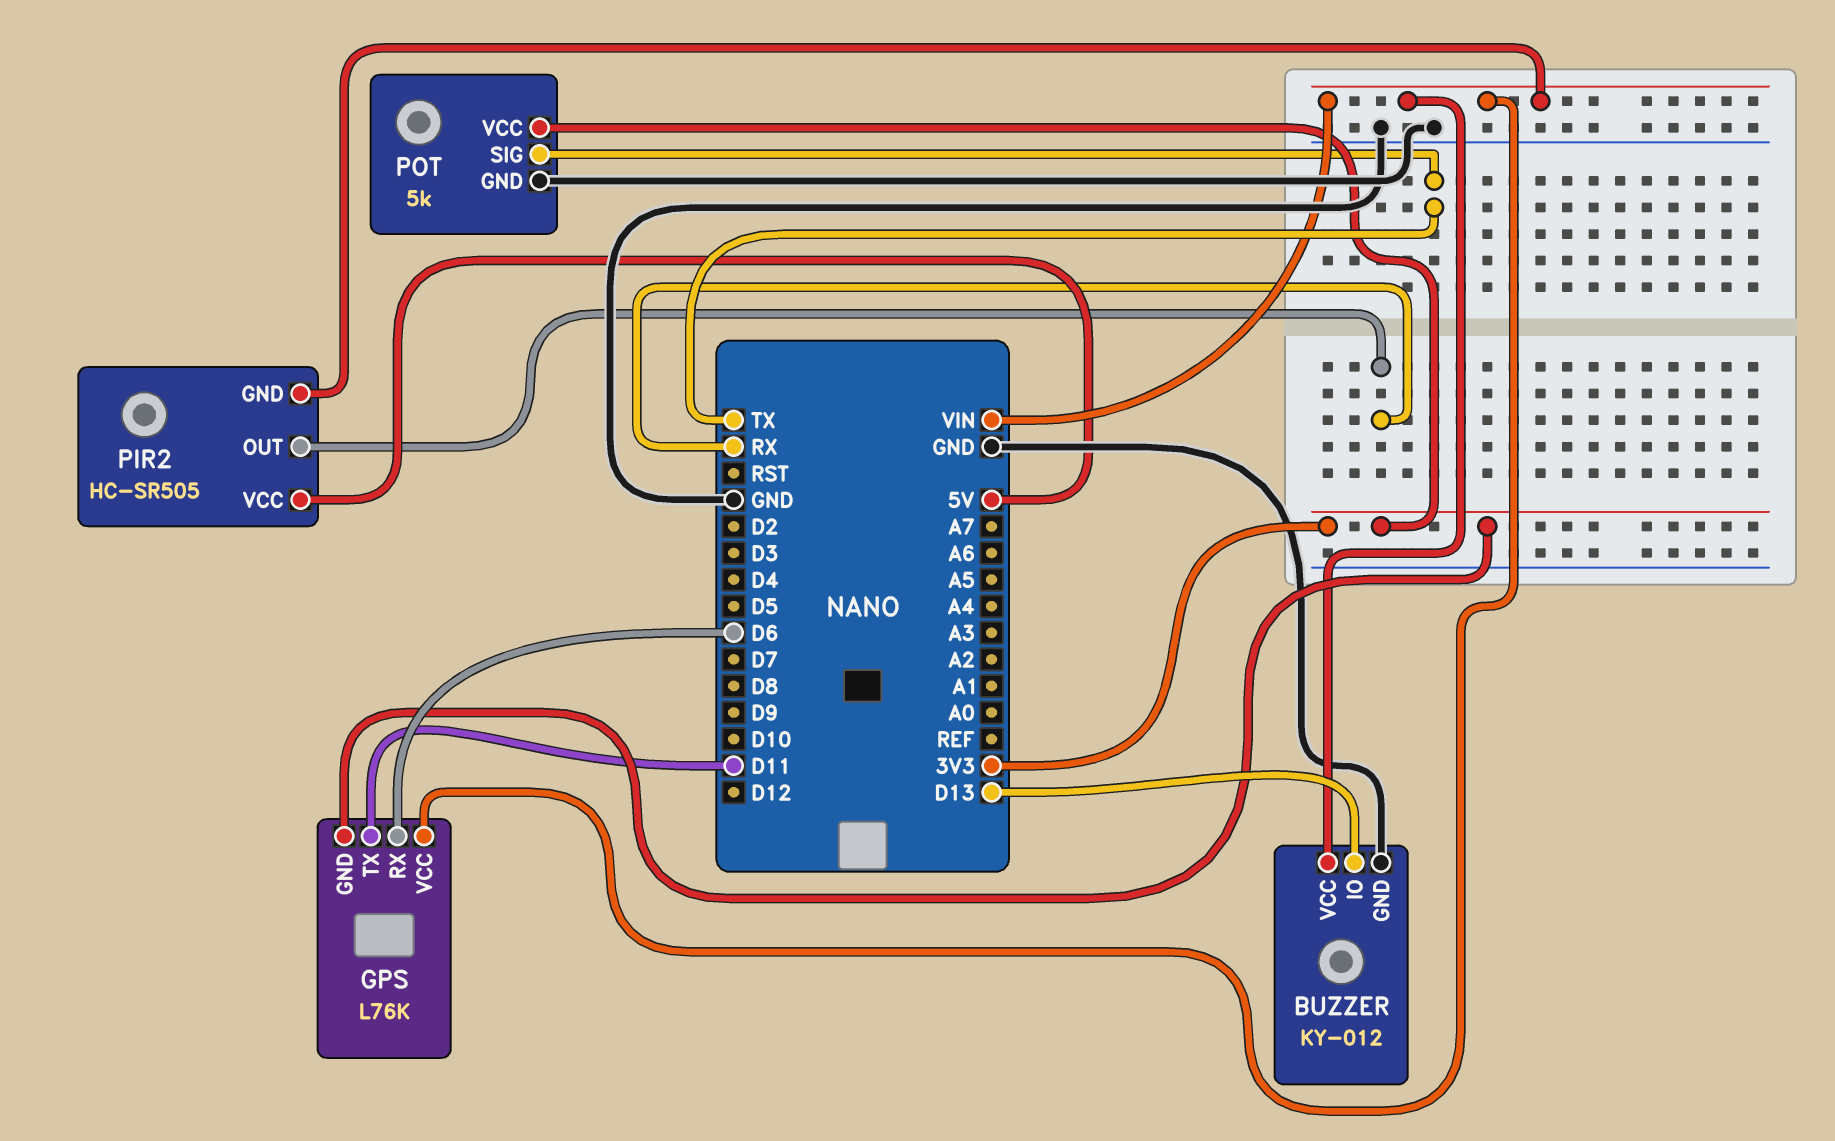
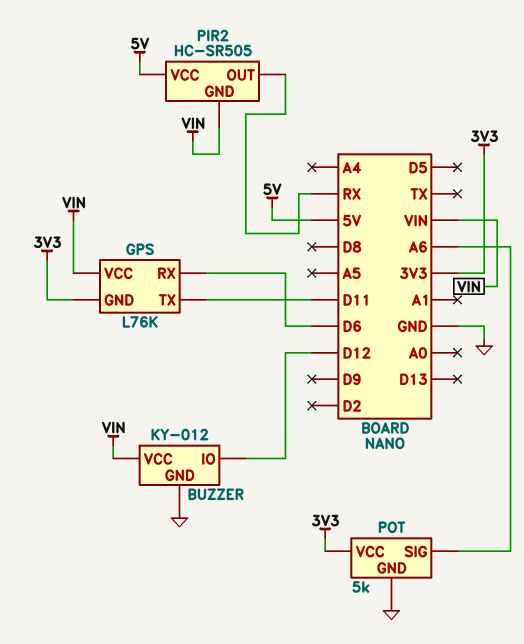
BUZZER pin IO: D13 -> D12
POT pin SIG: TX -> A6

